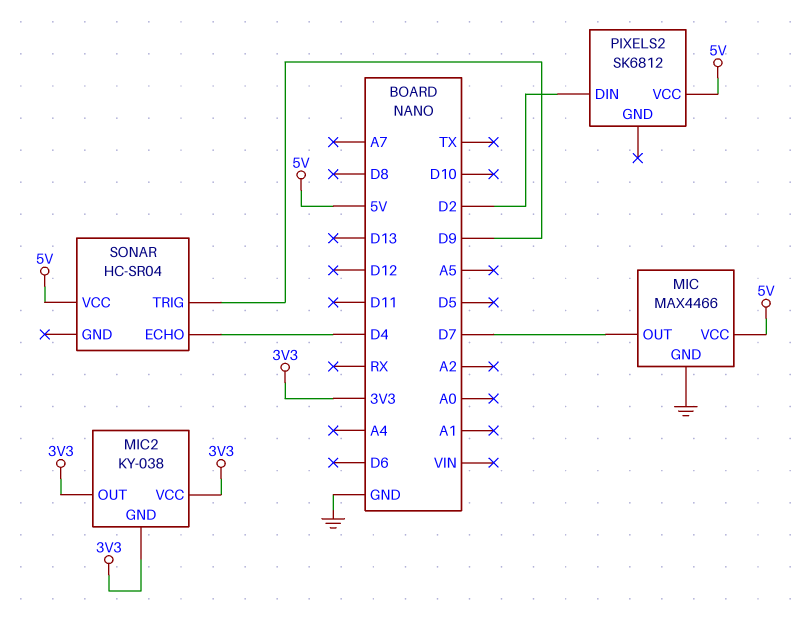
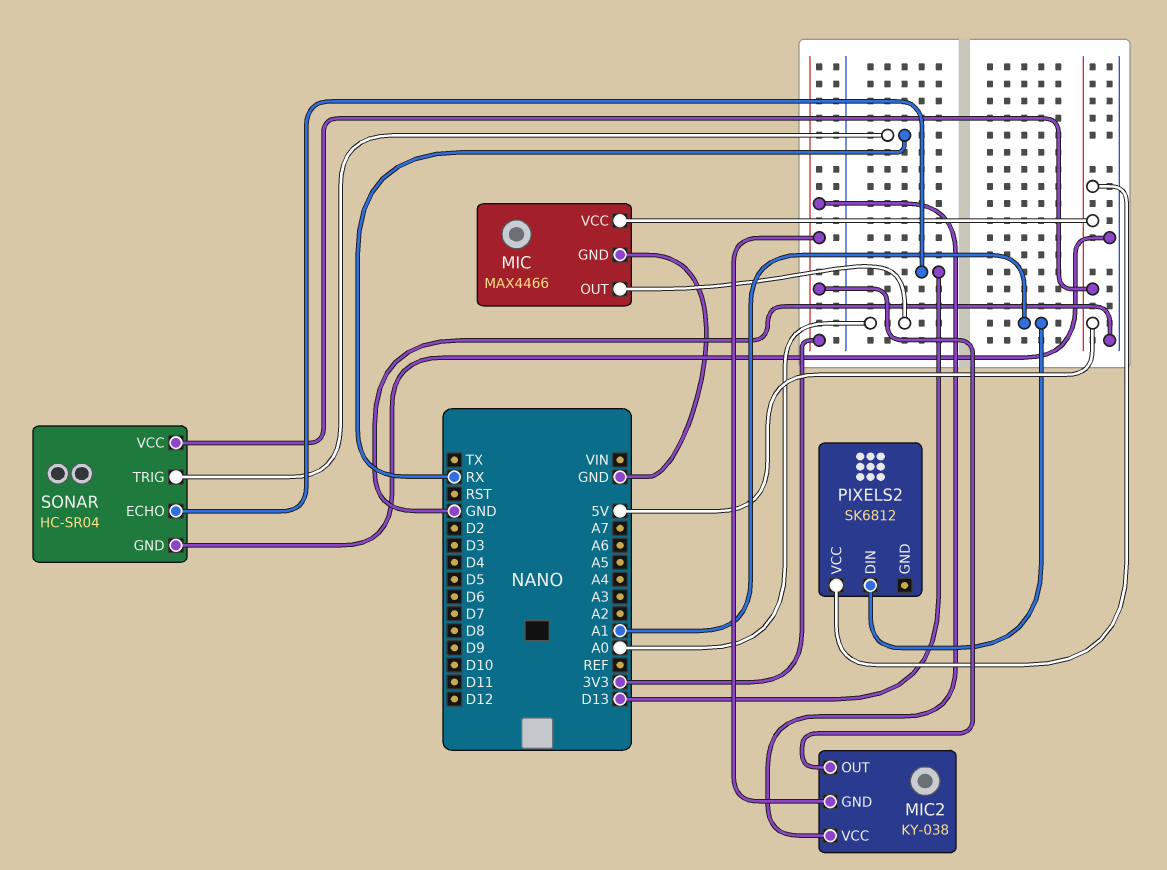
MIC pin OUT: D7 -> A0
PIXELS2 pin DIN: D2 -> A1
SONAR pin ECHO: D4 -> D13
SONAR pin GND: none -> GND
SONAR pin TRIG: D9 -> RX

